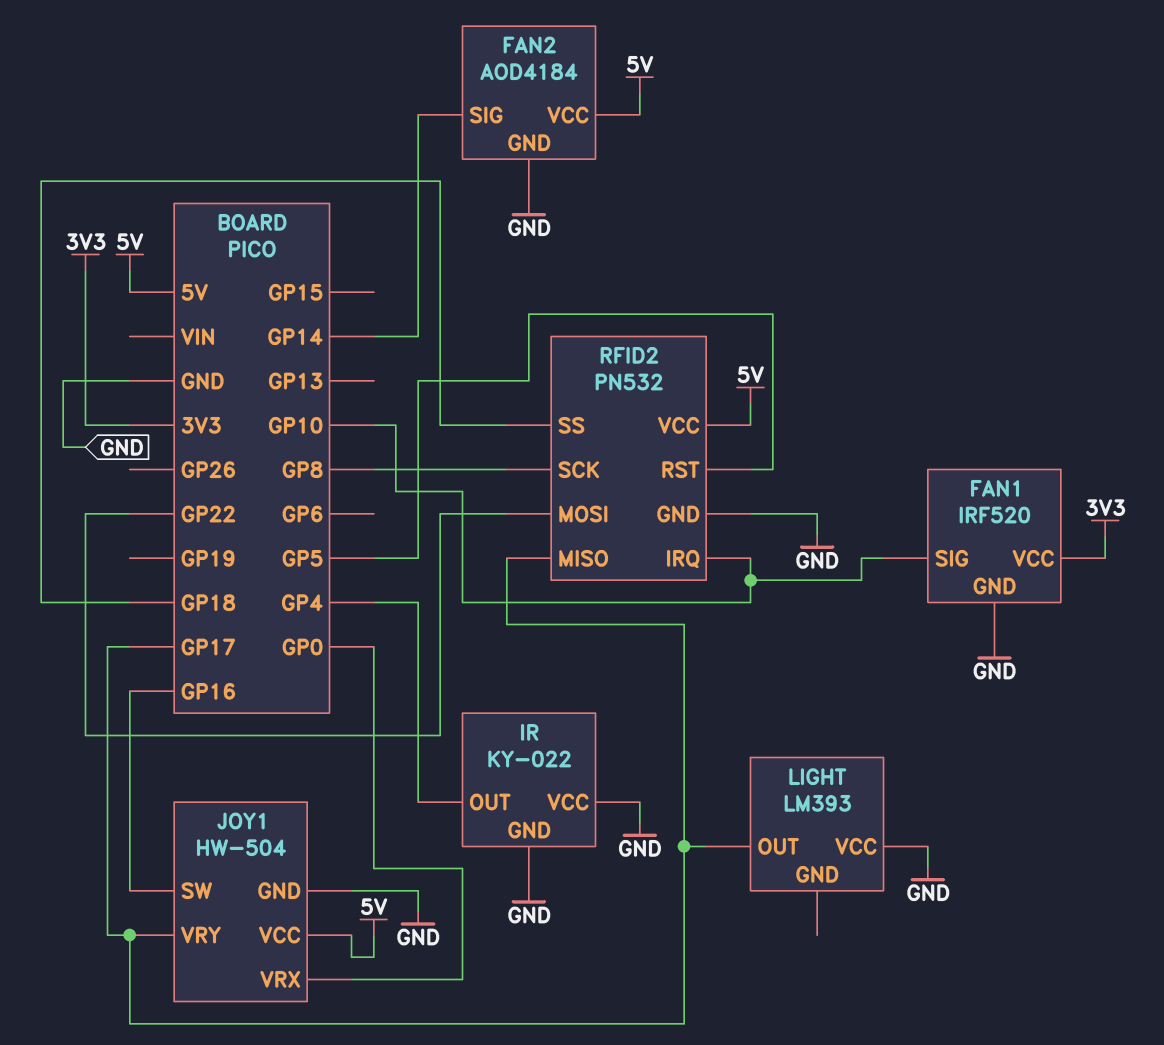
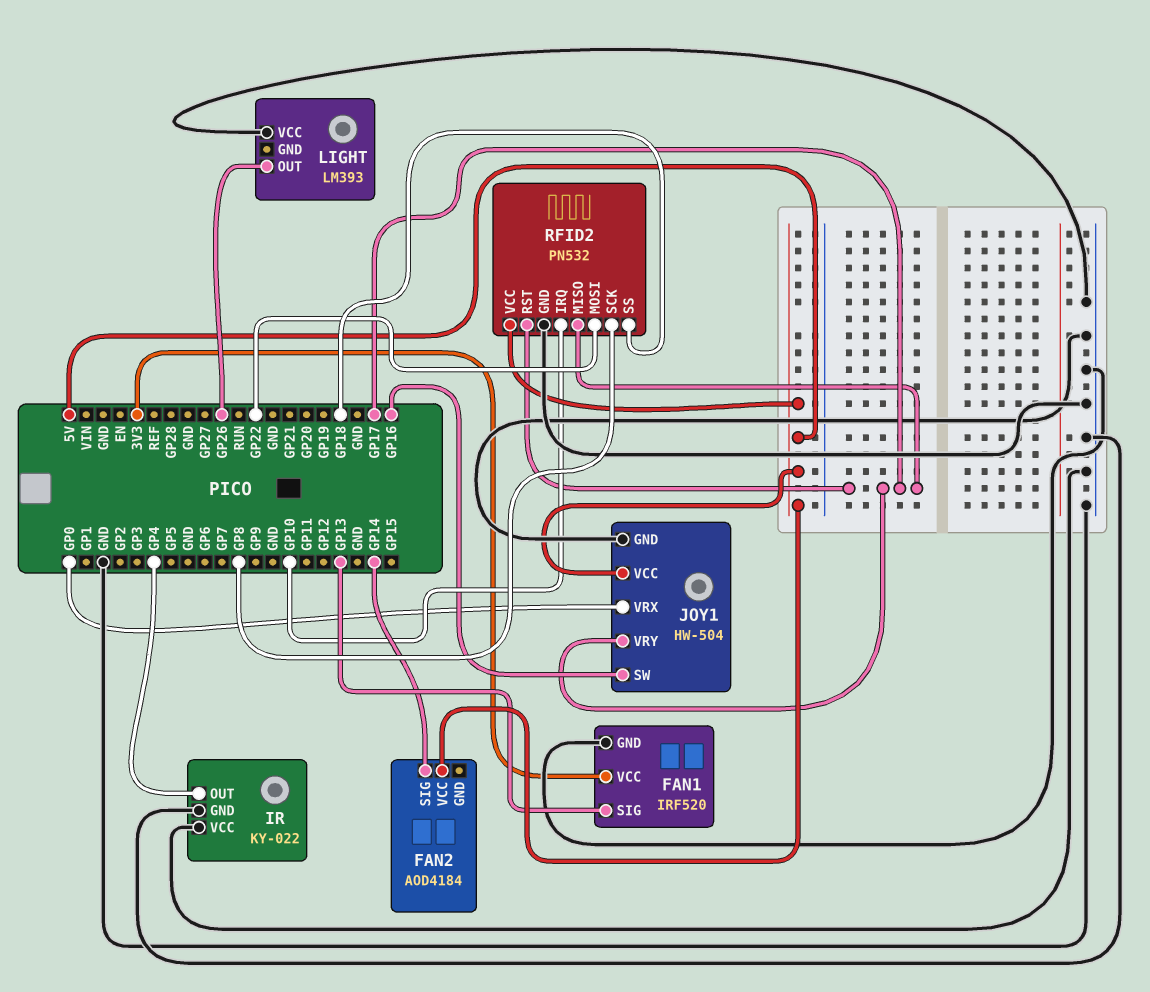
FAN1 pin SIG: GP10 -> GP13
FAN2 pin GND: GND -> none
LIGHT pin OUT: GP17 -> GP26
RFID2 pin RST: GP5 -> GP17

